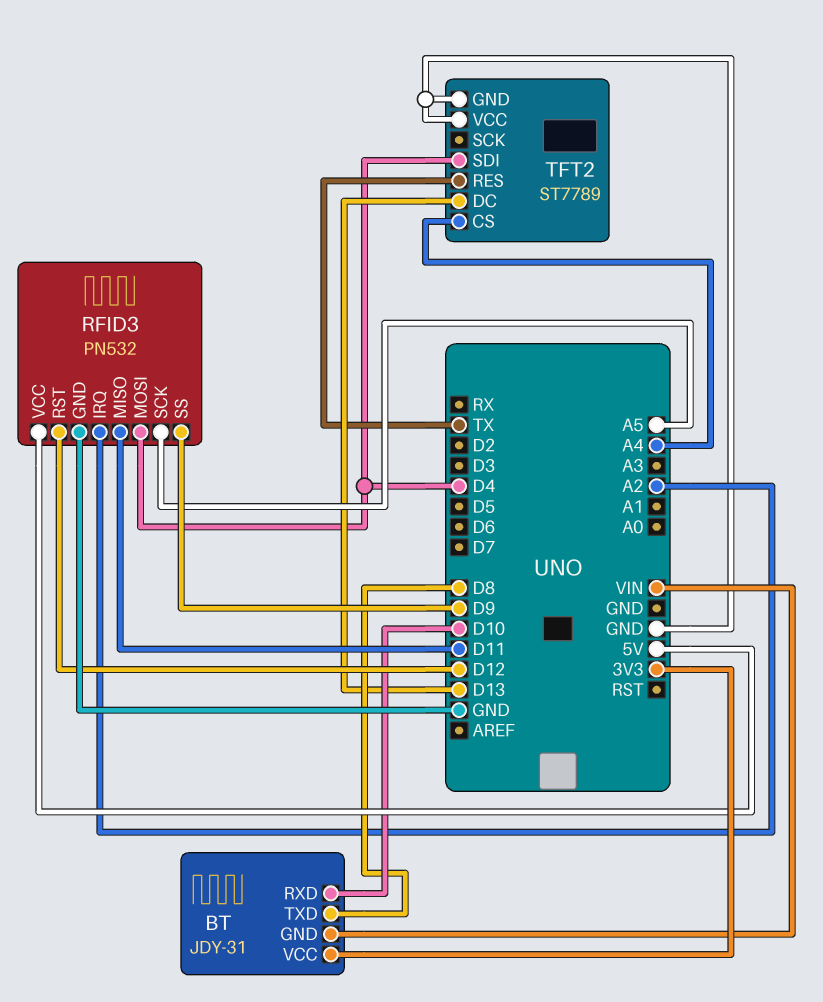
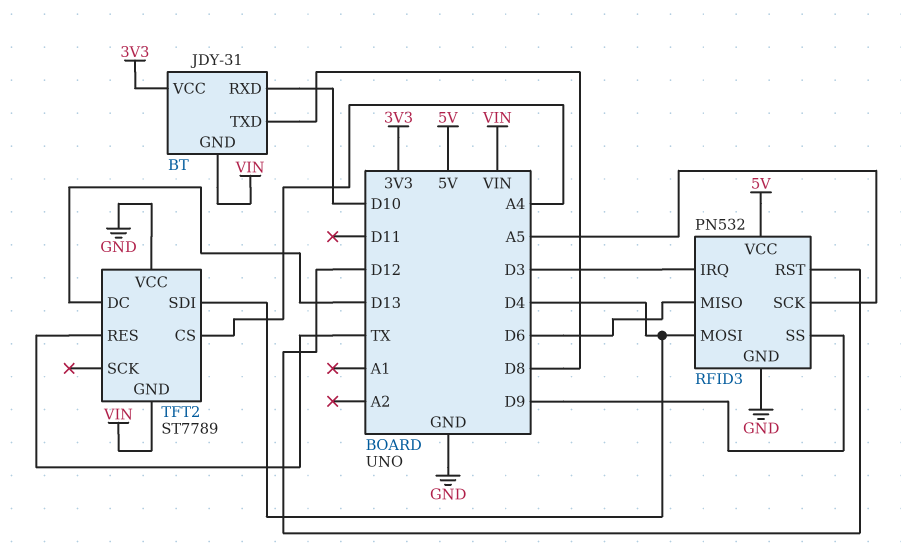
RFID3 pin IRQ: A2 -> D3
RFID3 pin MISO: D11 -> D6
TFT2 pin GND: GND -> VIN

